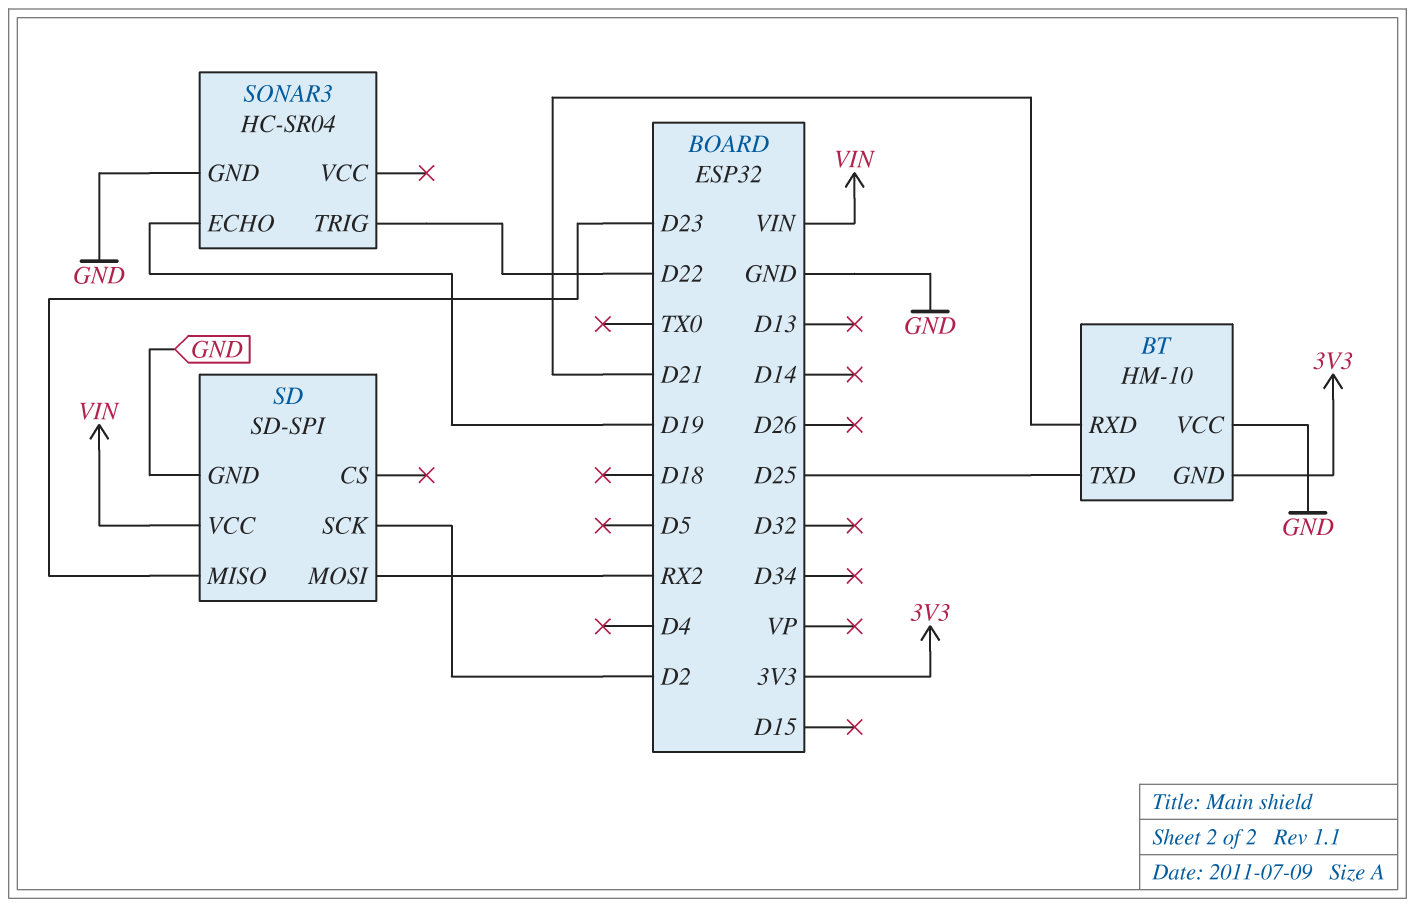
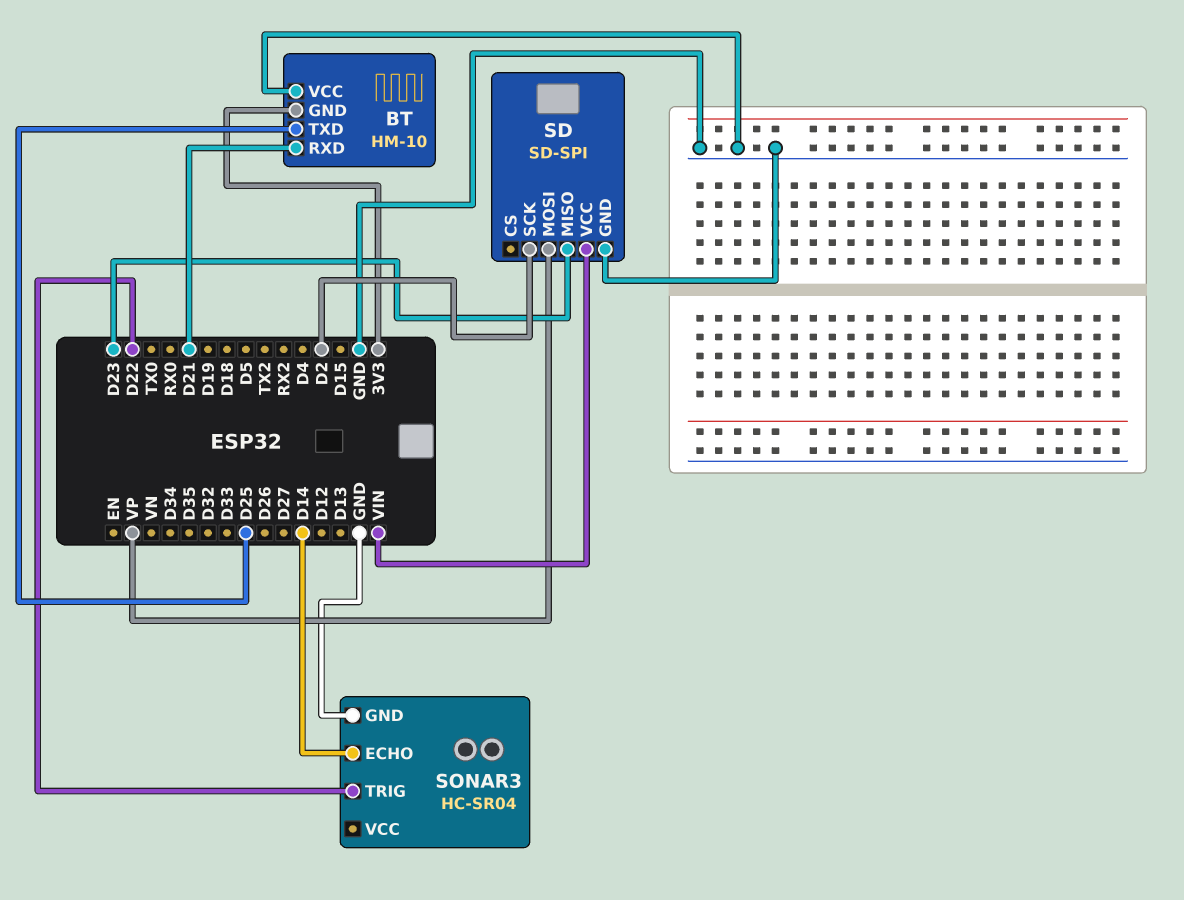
SD pin MOSI: RX2 -> VP
SONAR3 pin ECHO: D19 -> D14

